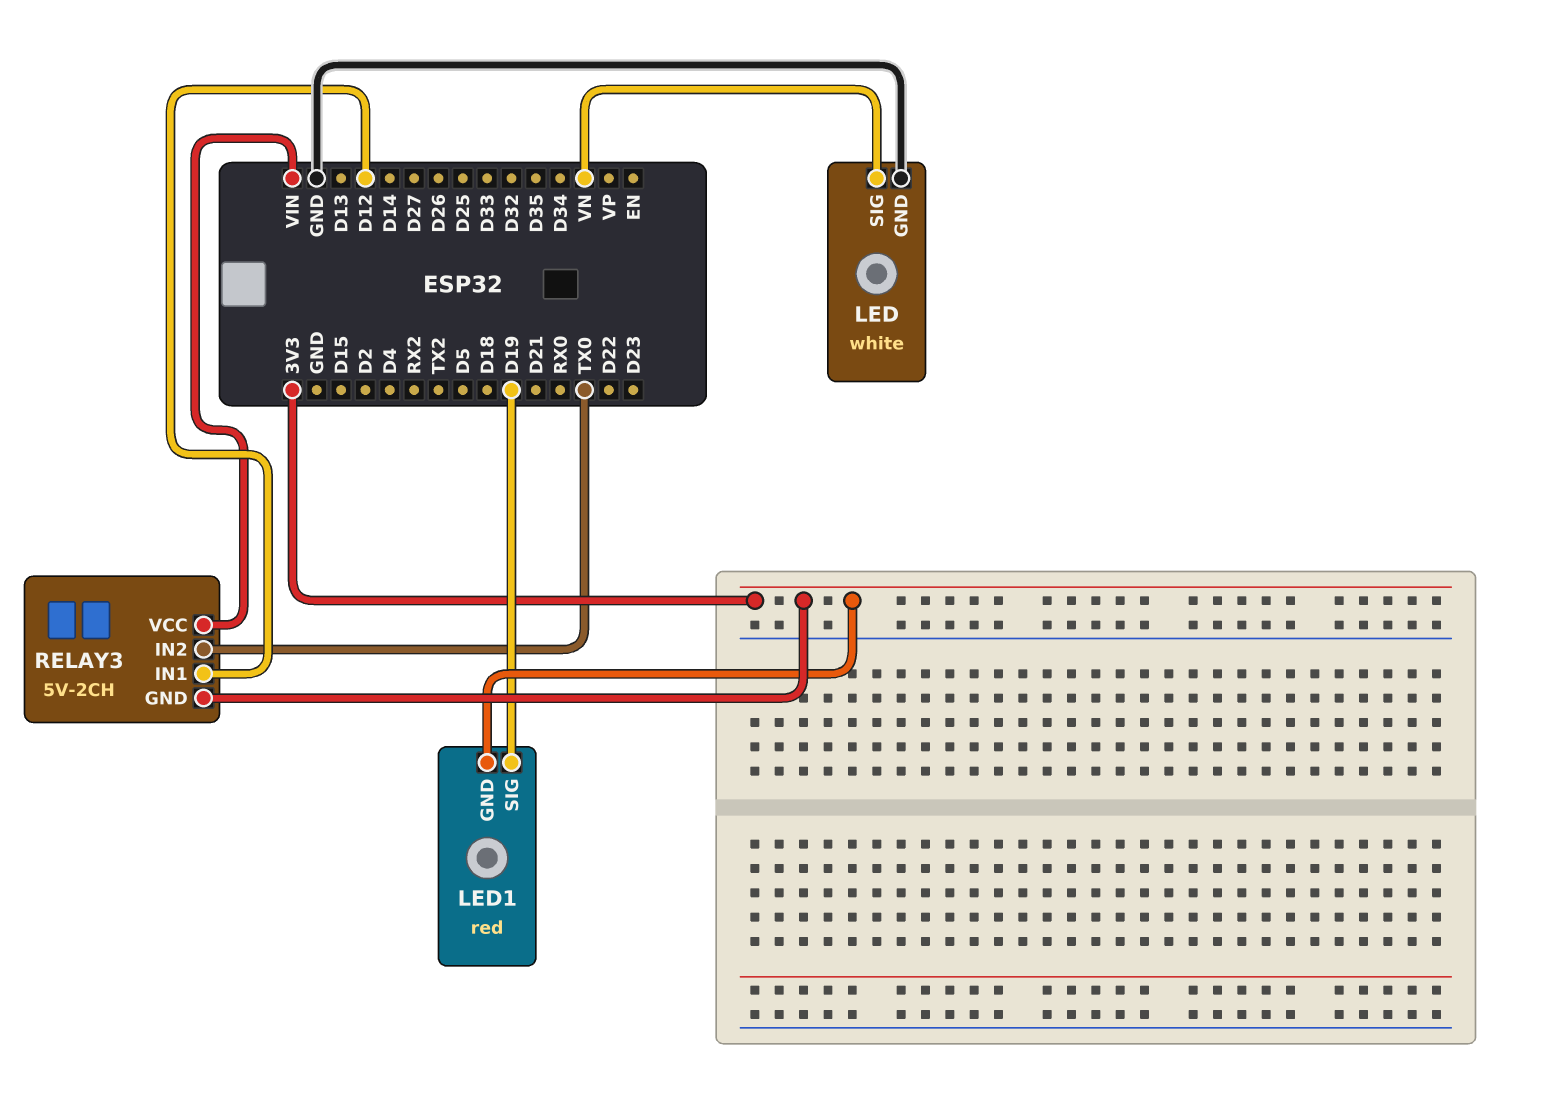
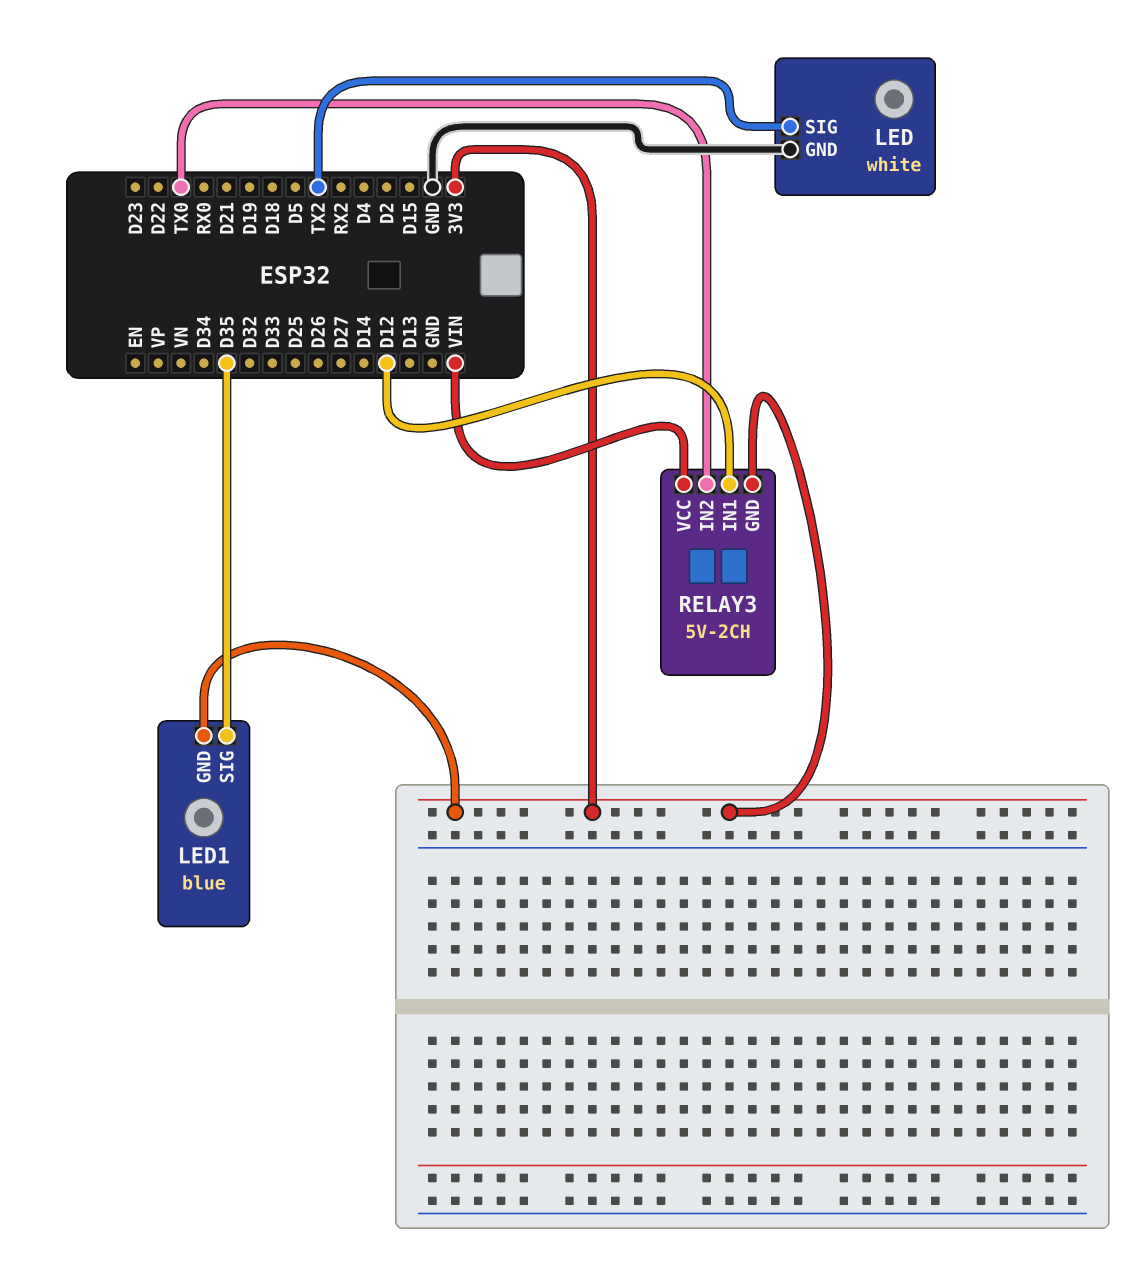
LED pin SIG: VN -> TX2
LED1: red -> blue
LED1 pin SIG: D19 -> D35

